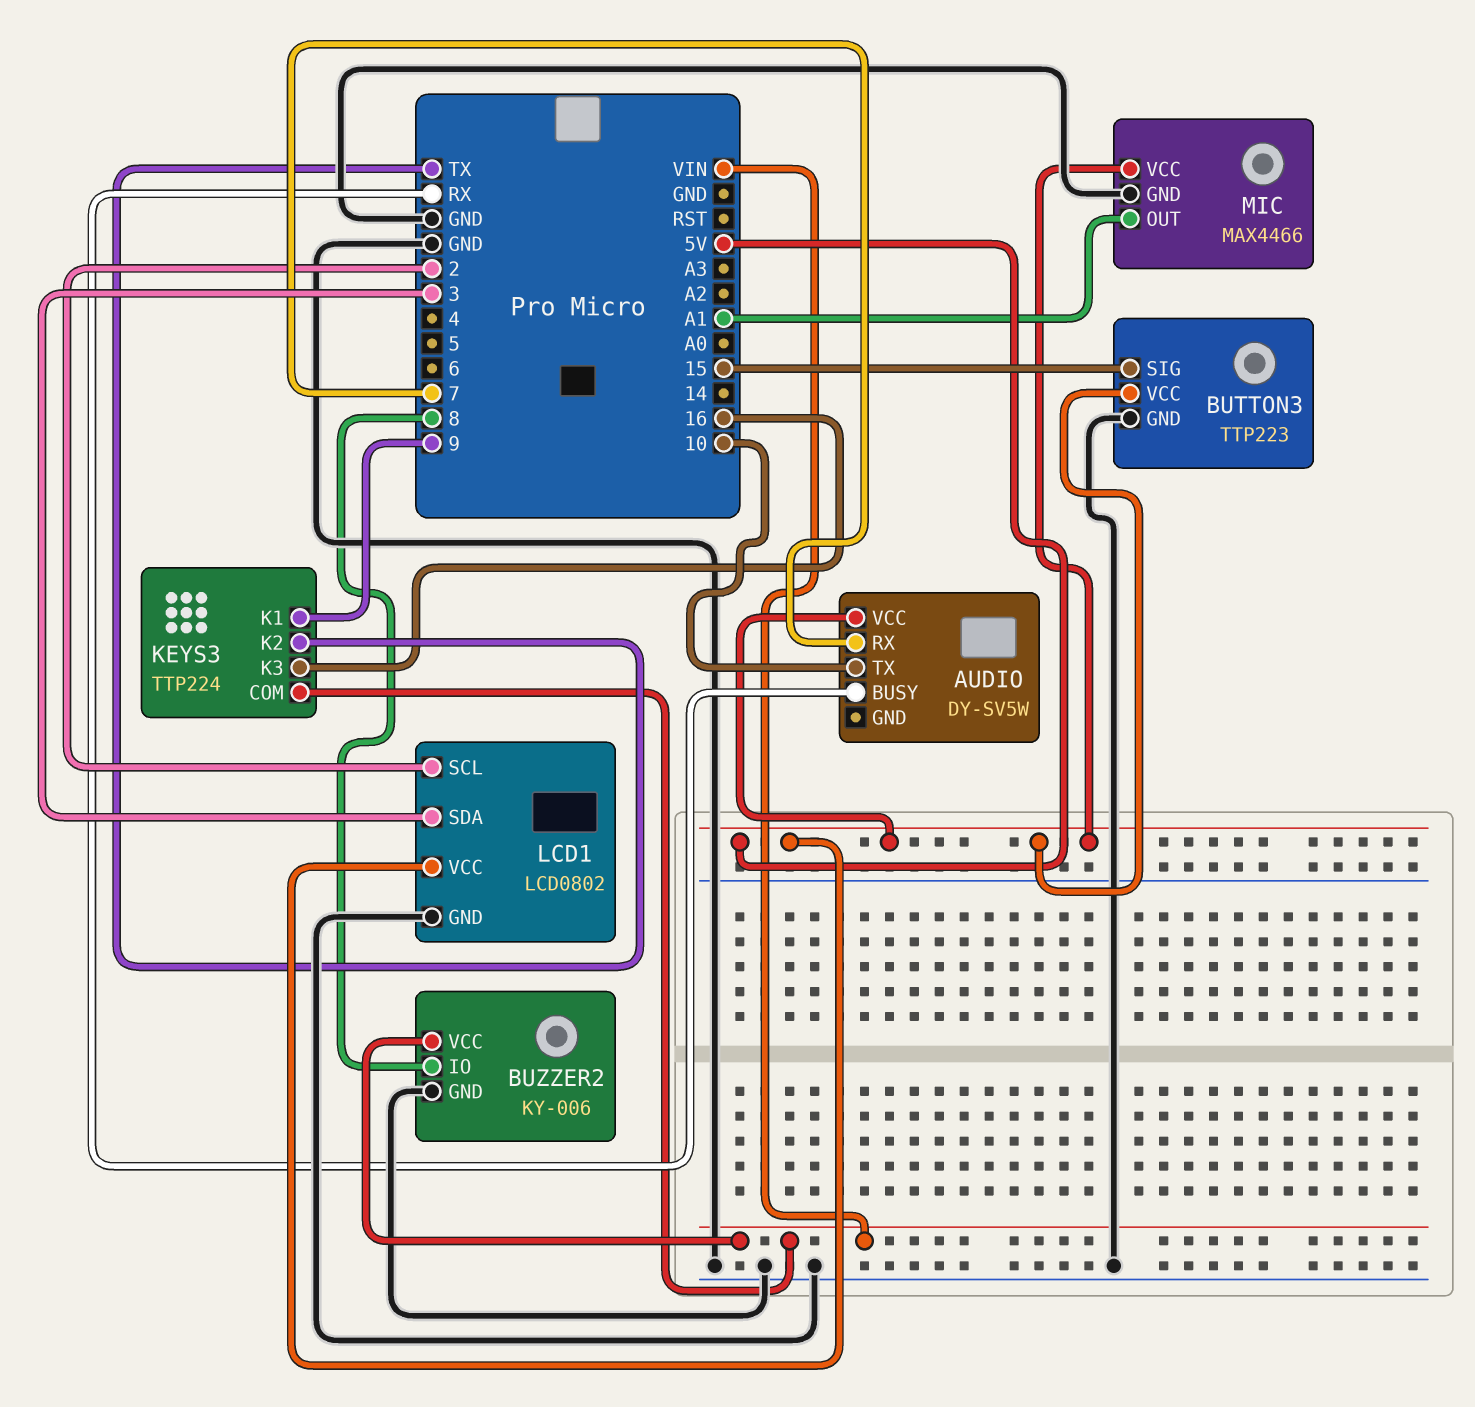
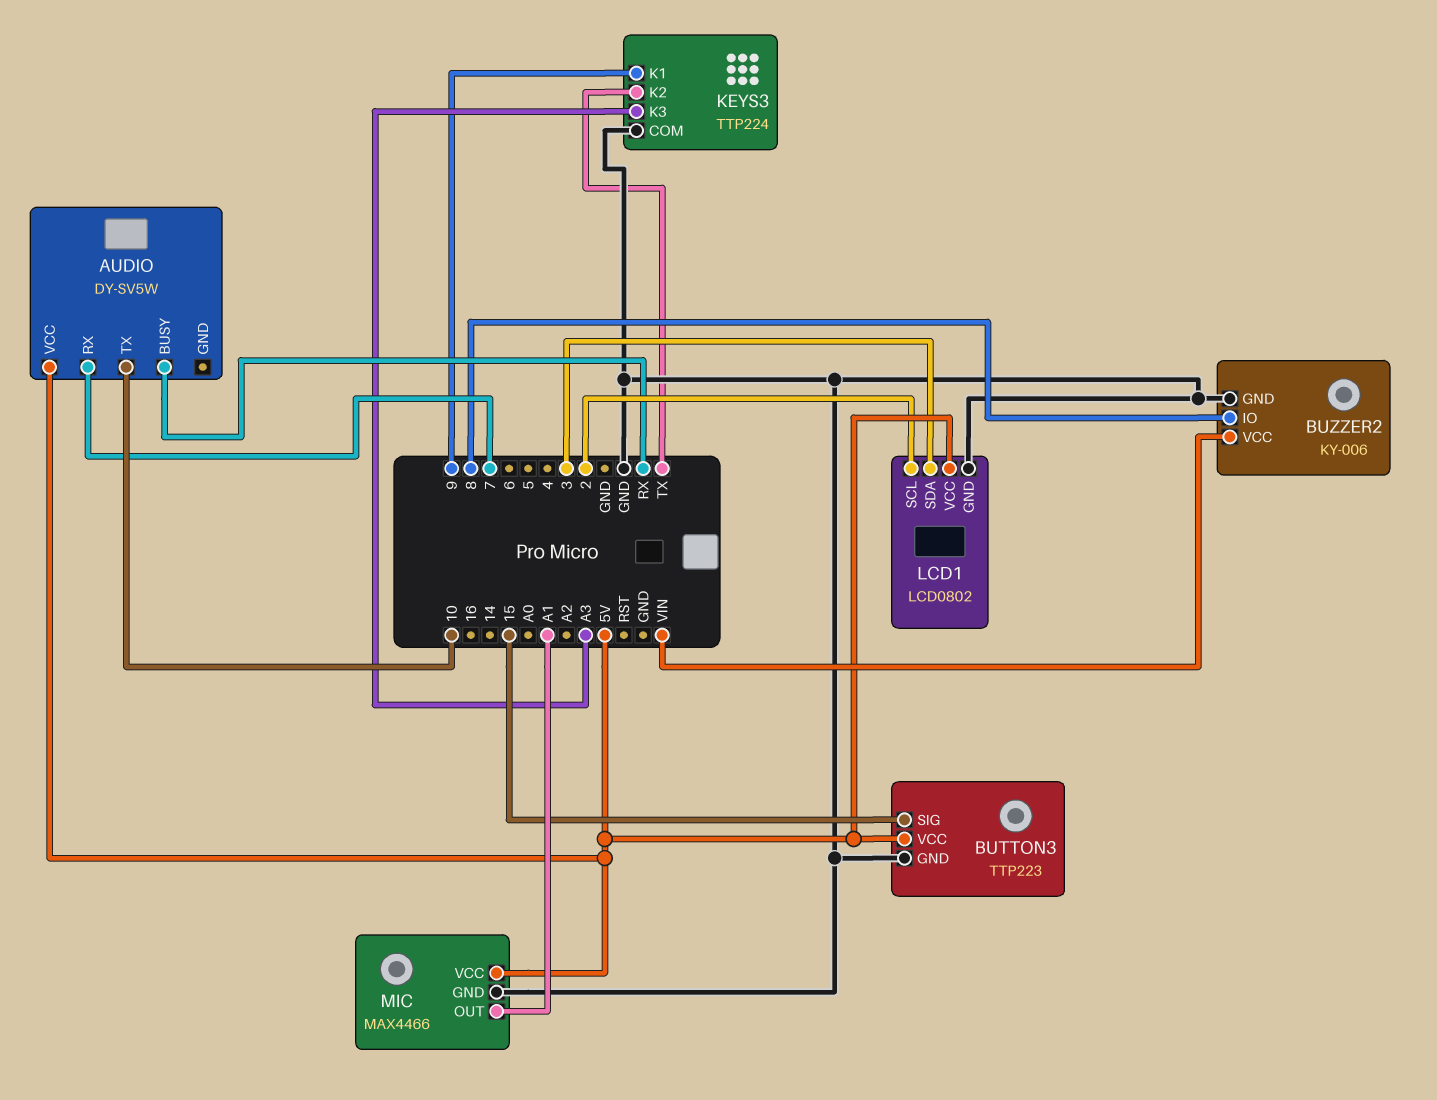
KEYS3 pin COM: VIN -> GND
KEYS3 pin K3: 16 -> A3

